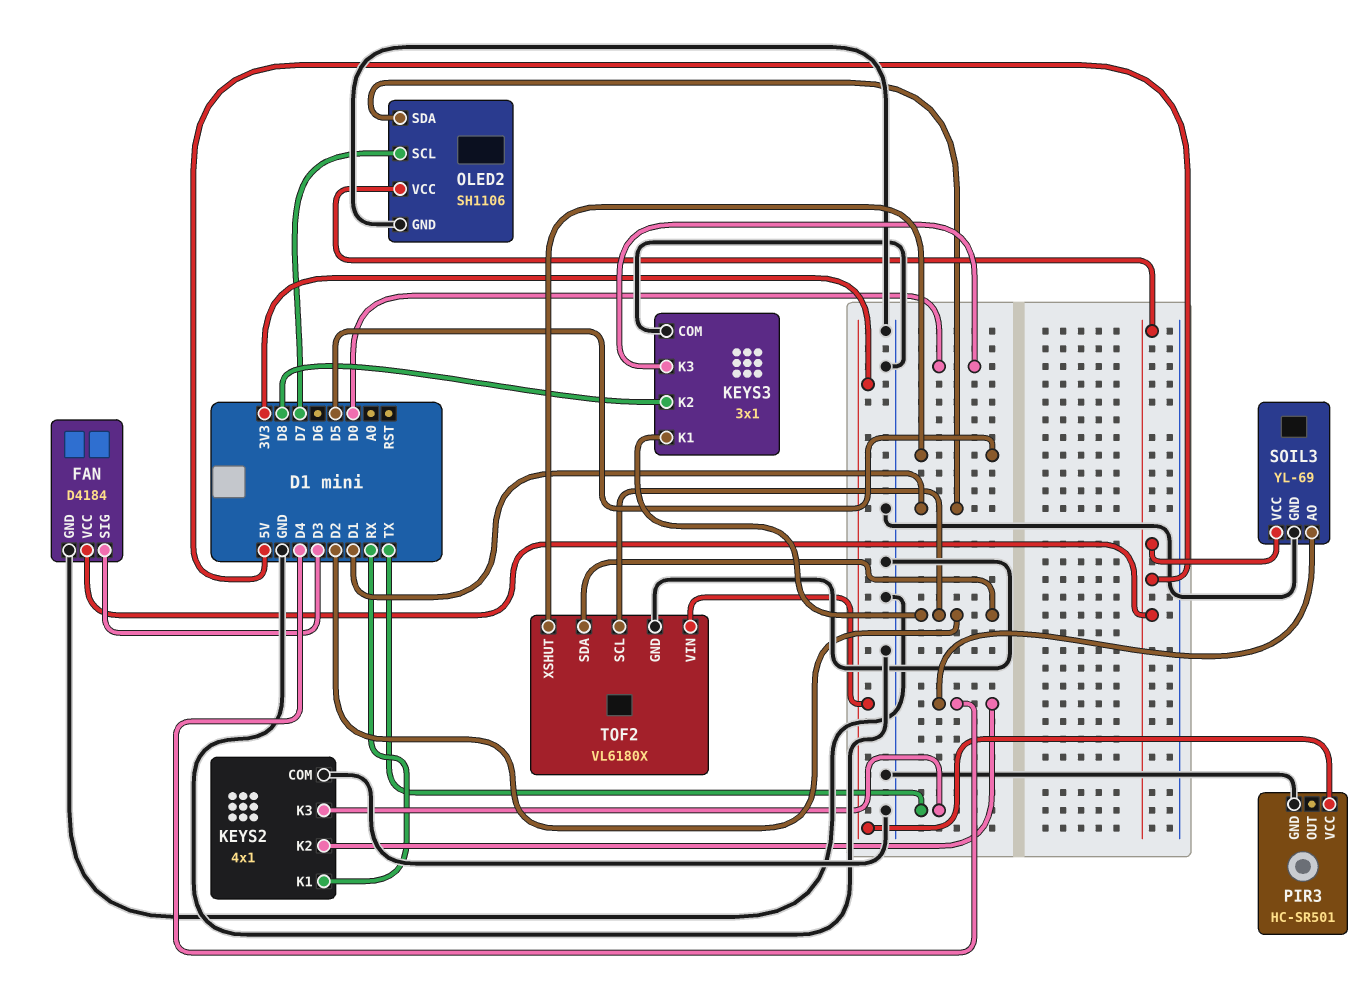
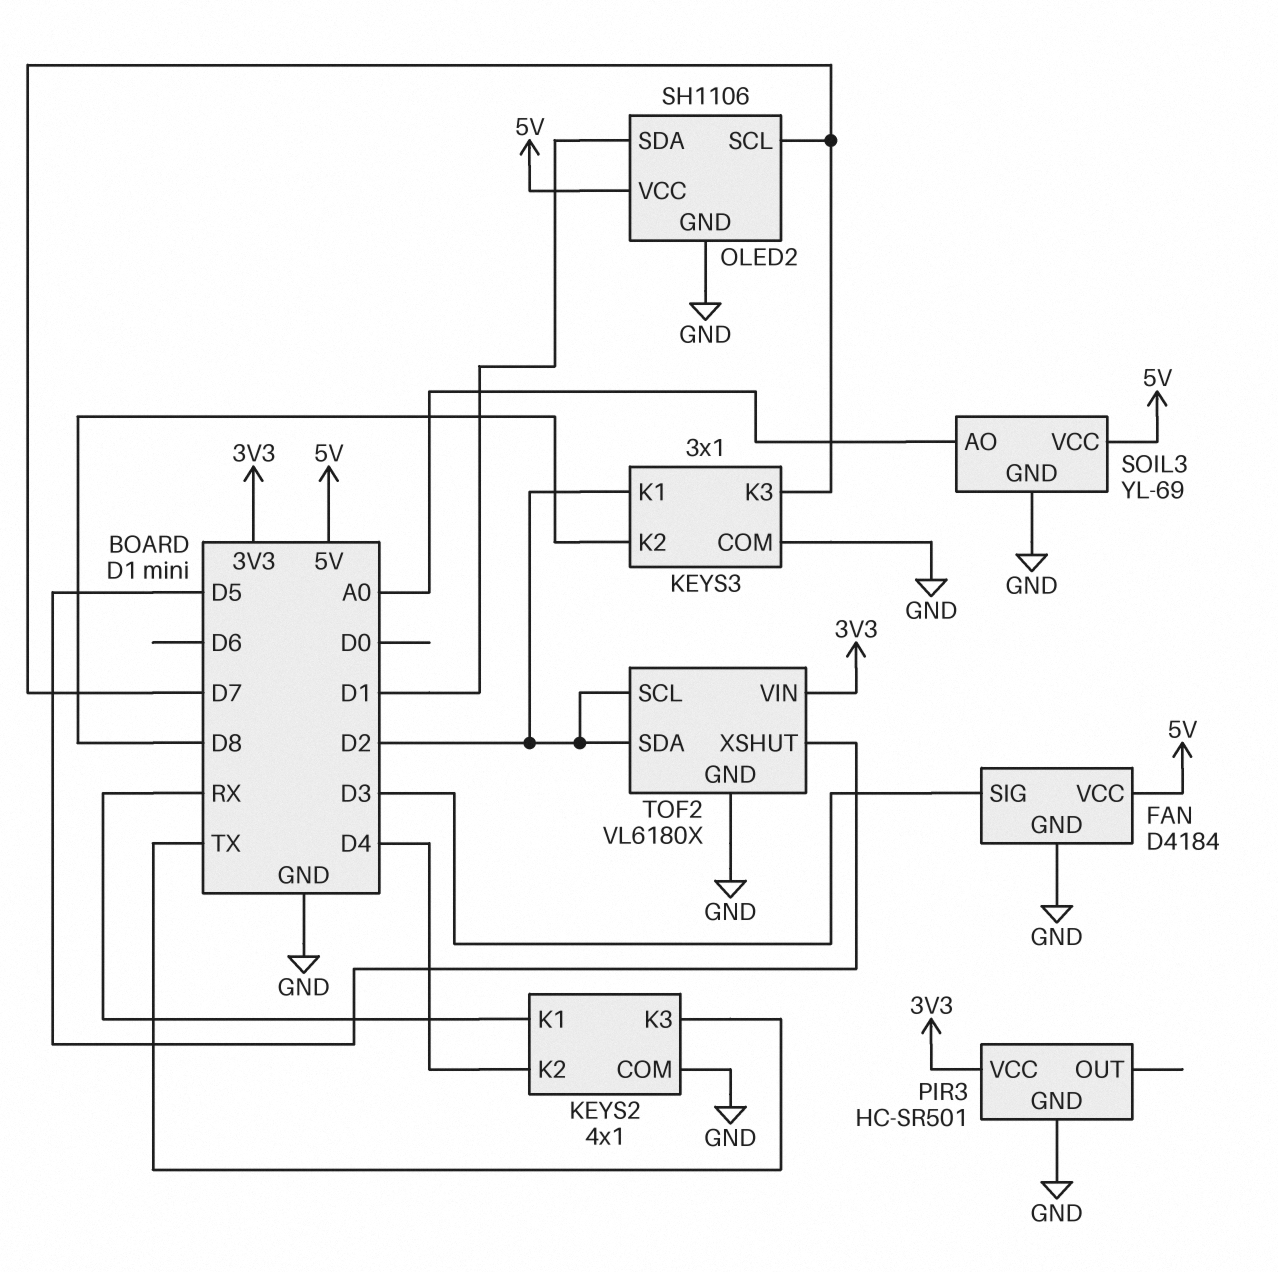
KEYS3 pin K3: D0 -> D7
SOIL3 pin AO: D4 -> A0

